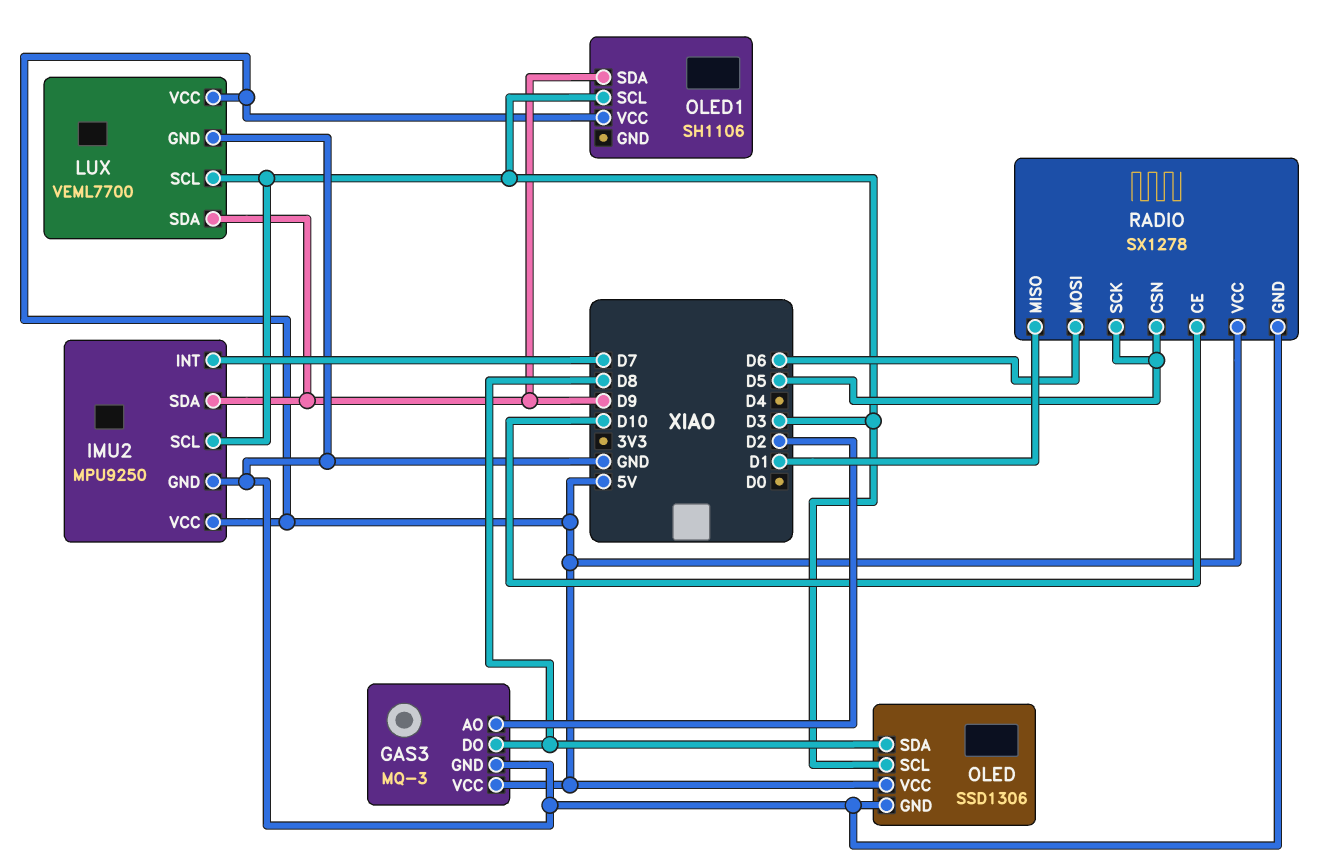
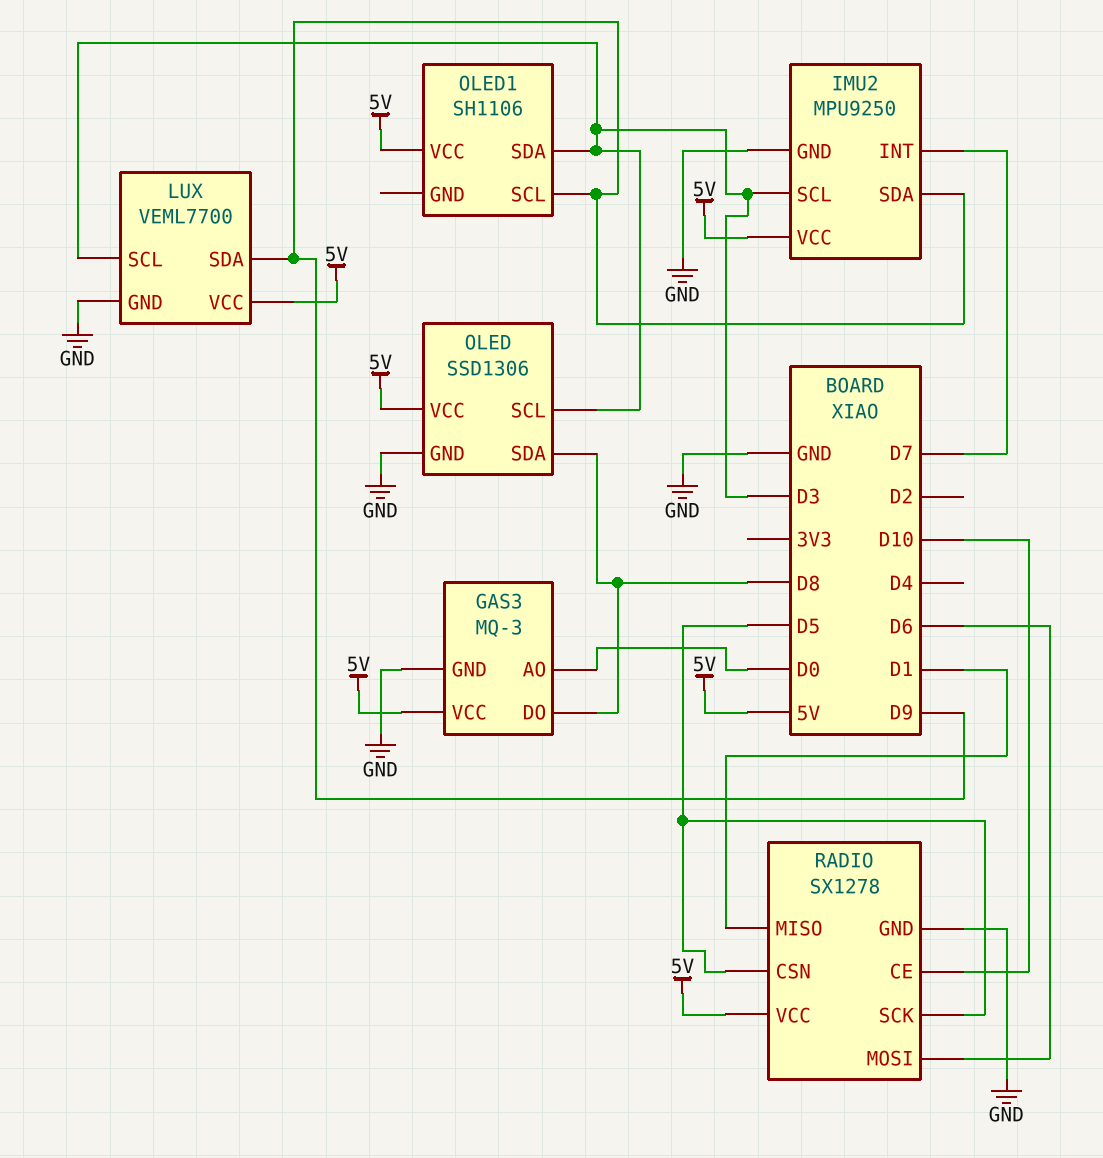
GAS3 pin AO: D2 -> D0
OLED1 pin SCL: D3 -> D9
OLED1 pin SDA: D9 -> D3

